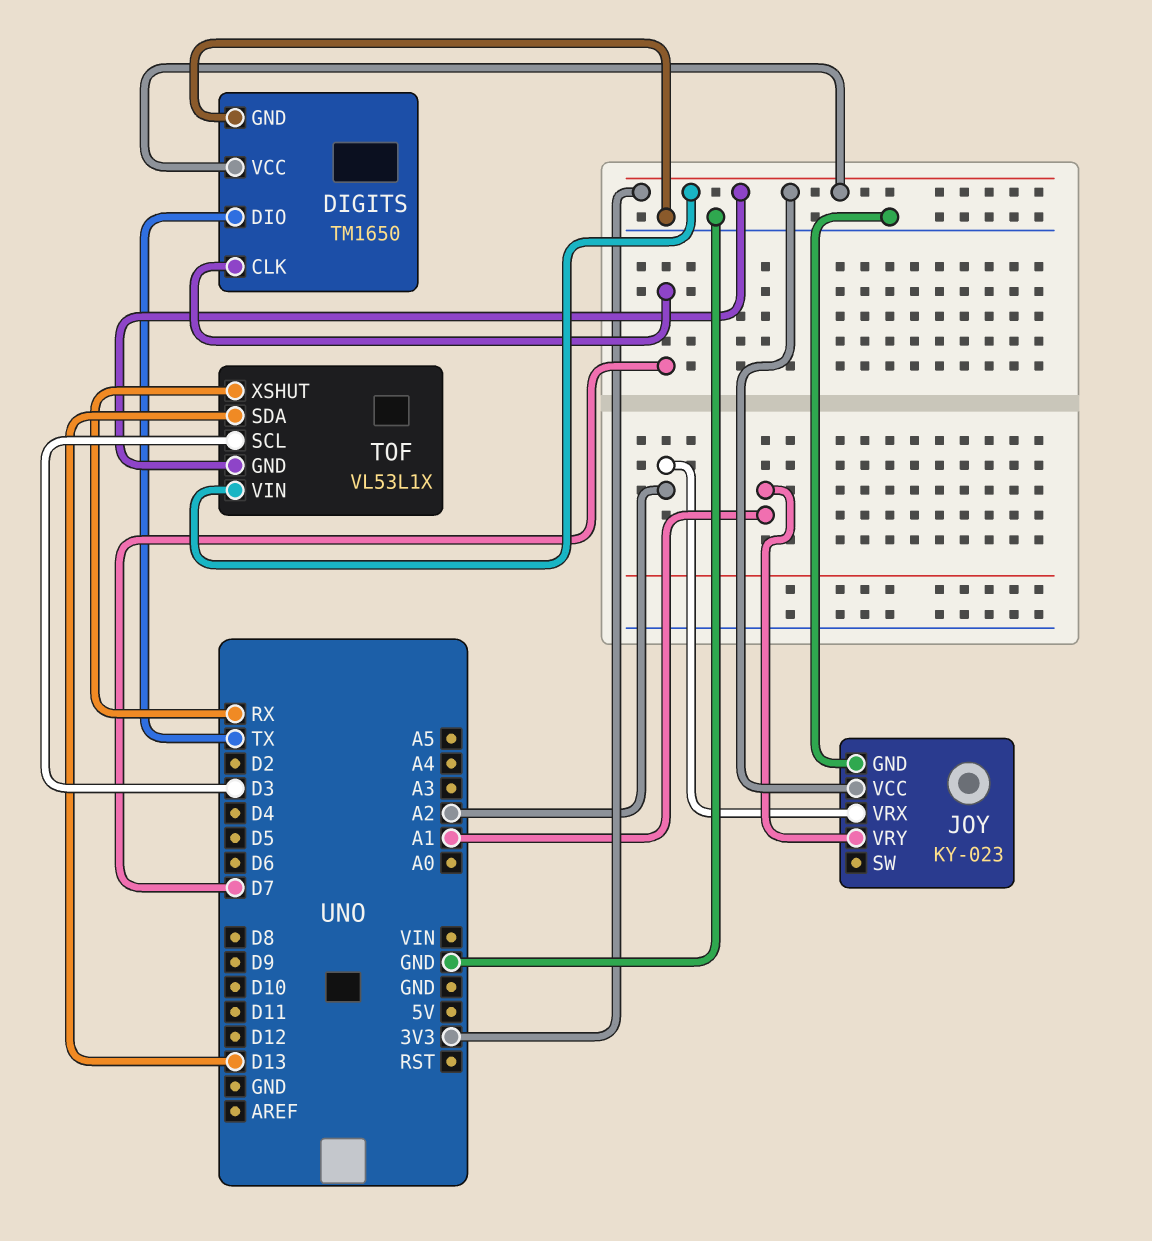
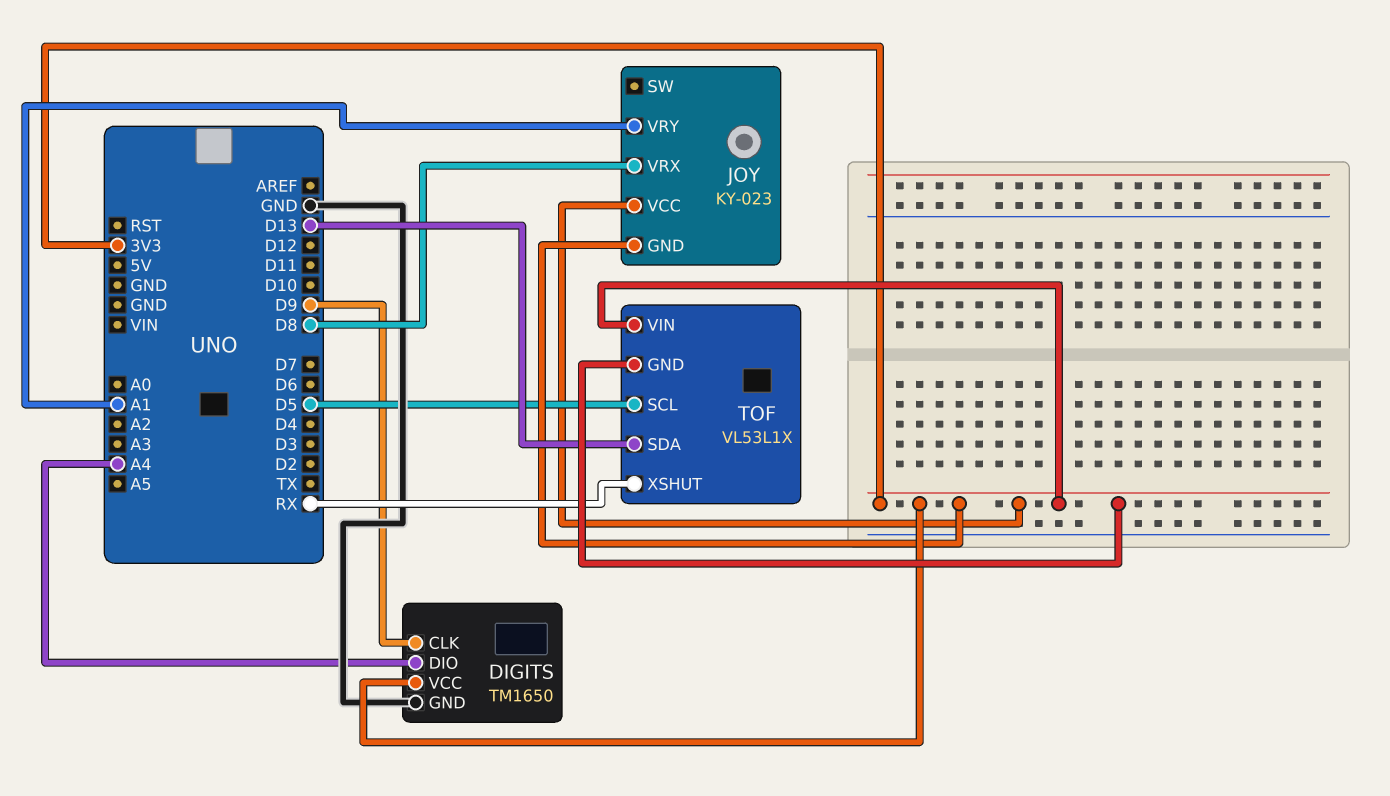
DIGITS pin CLK: D7 -> D9
DIGITS pin DIO: TX -> A4
JOY pin GND: GND -> 3V3
JOY pin VRX: A2 -> D8
TOF pin SCL: D3 -> D5

